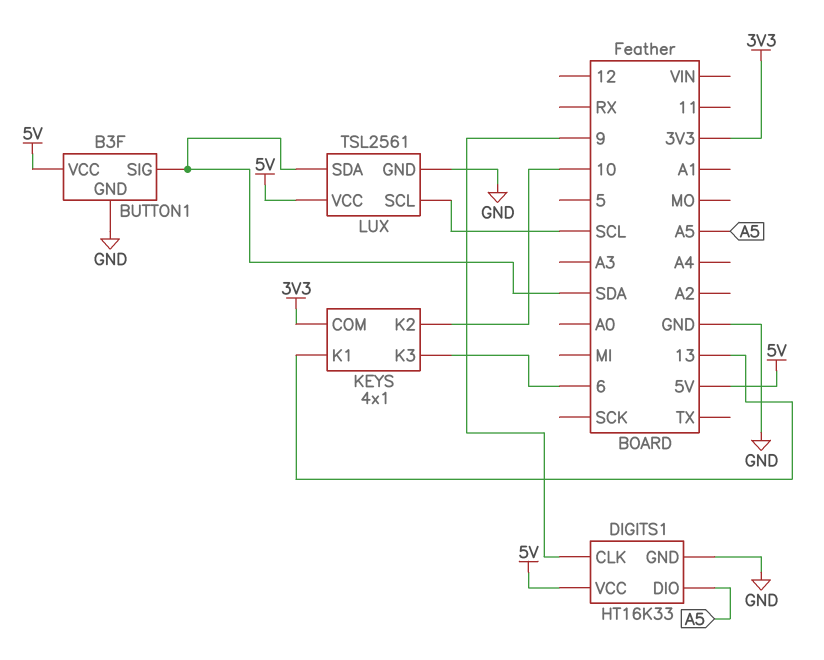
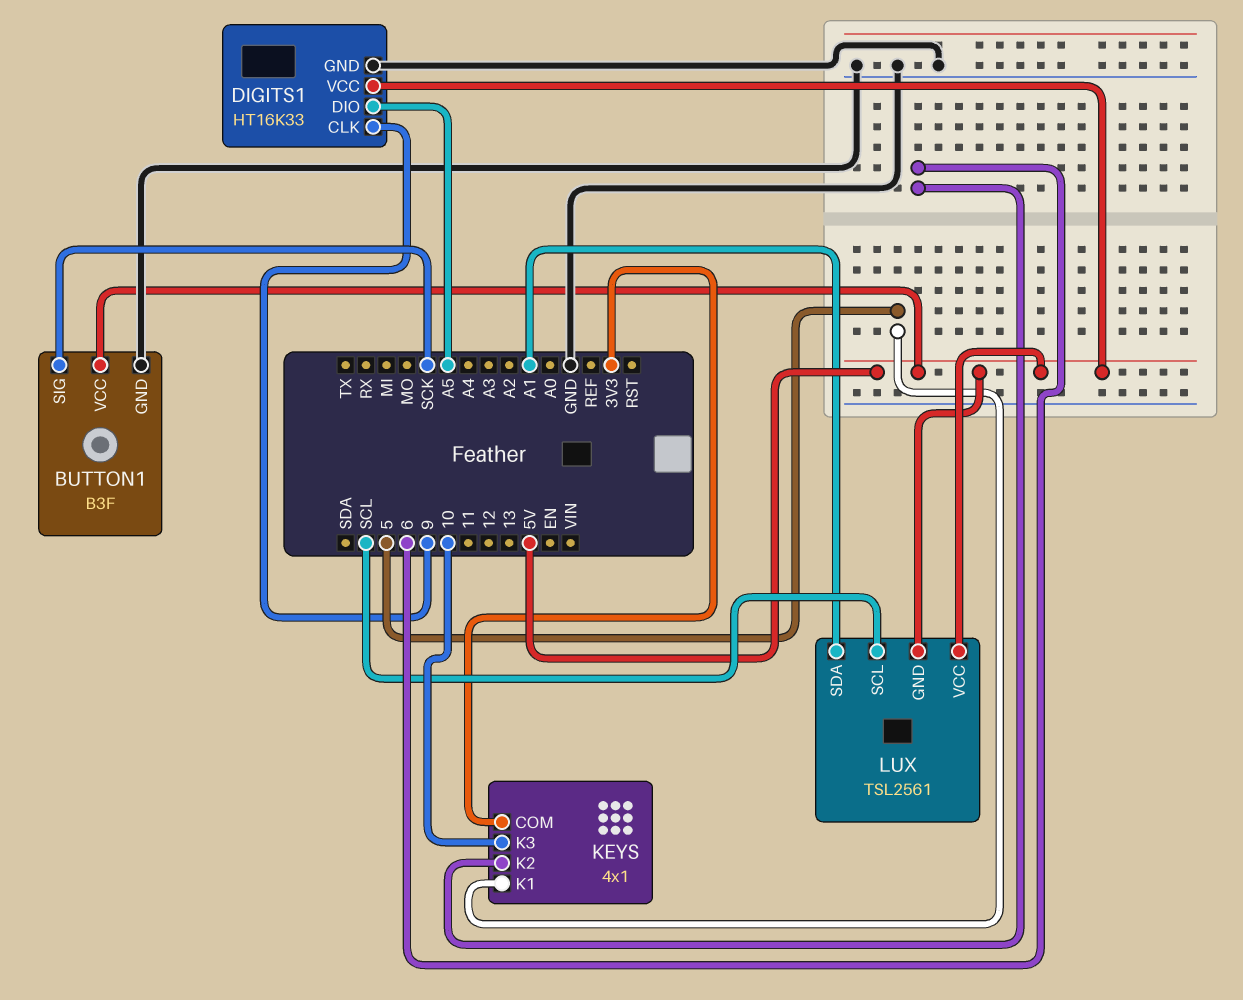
BUTTON1 pin SIG: SDA -> SCK
KEYS pin K1: 13 -> 5
KEYS pin K2: 10 -> 6
KEYS pin K3: 6 -> 10
LUX pin GND: GND -> 5V
LUX pin SDA: SDA -> A1

